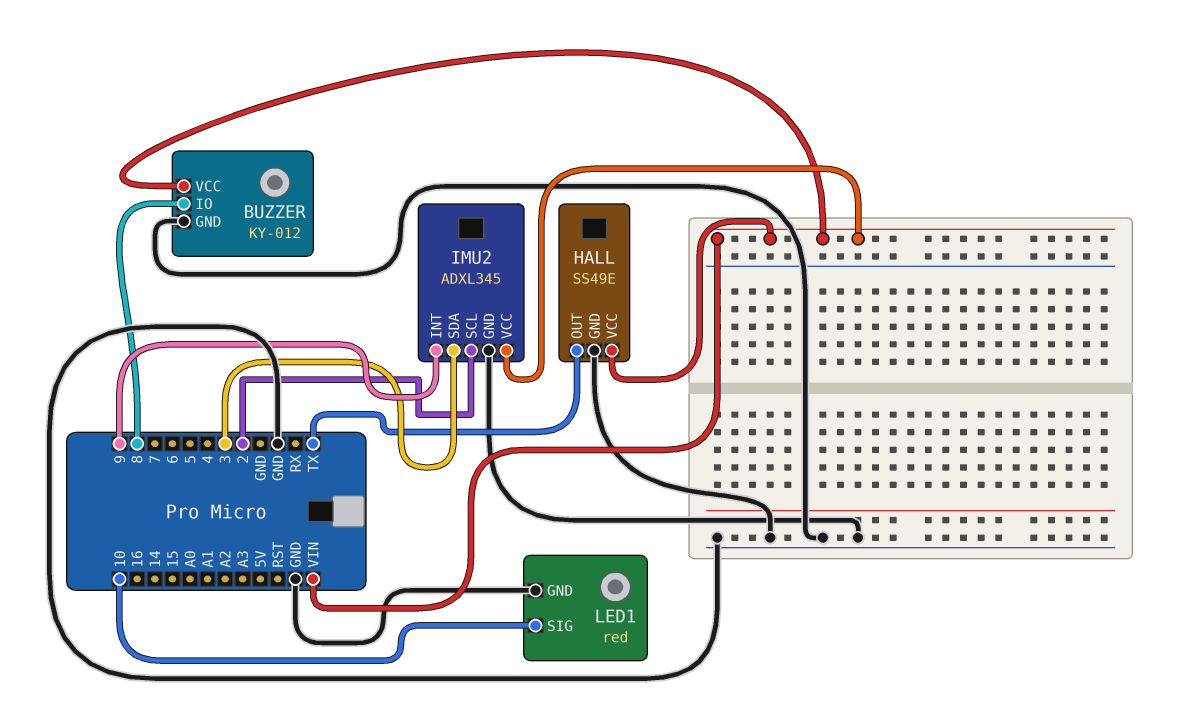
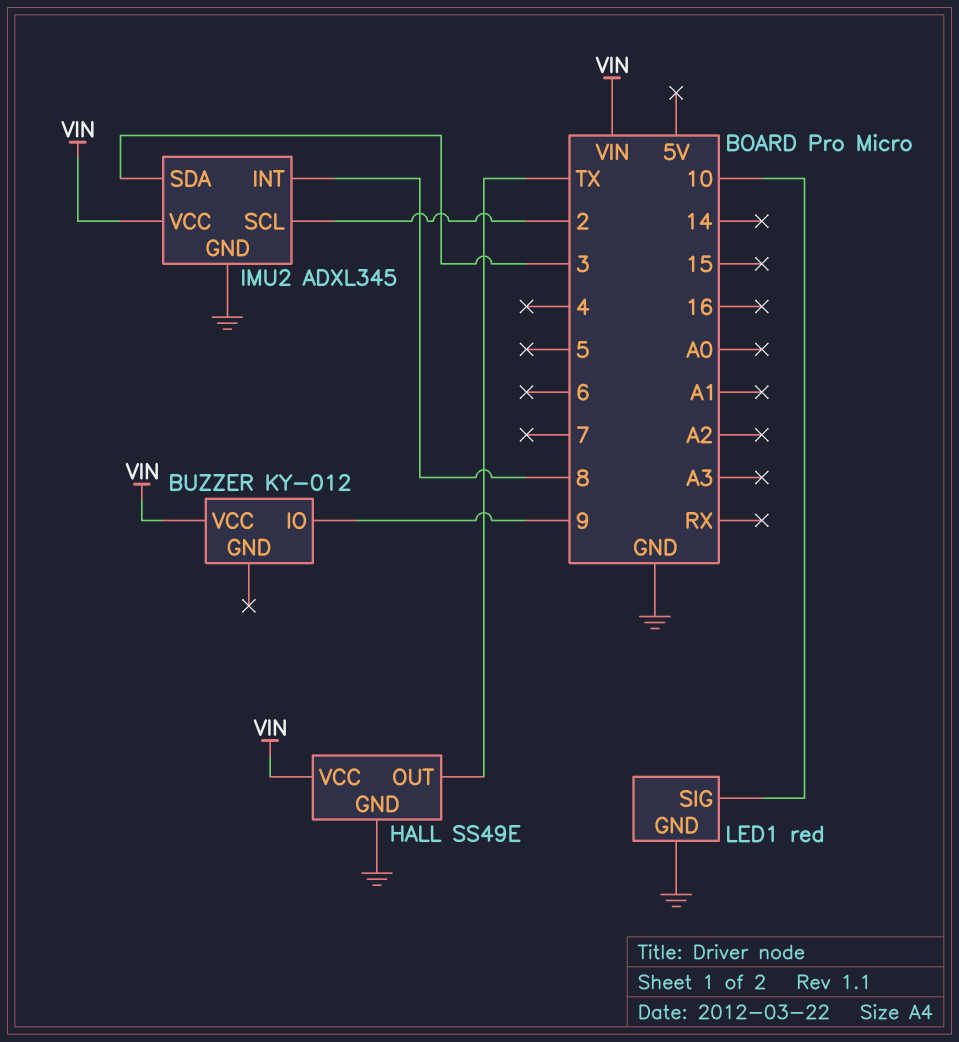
BUZZER pin GND: GND -> none
BUZZER pin IO: 8 -> 9
IMU2 pin INT: 9 -> 8

